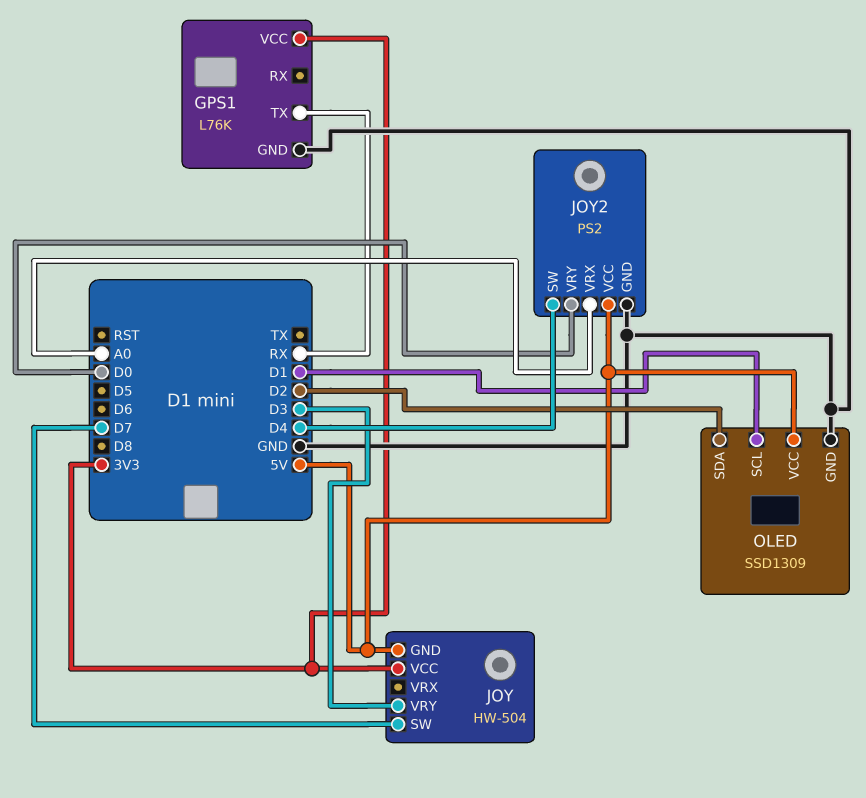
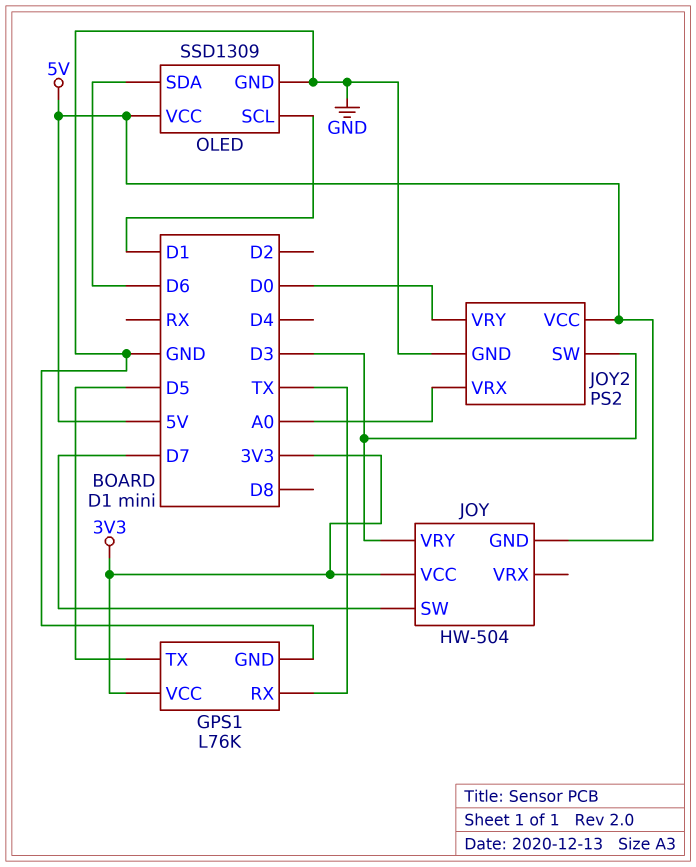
GPS1 pin RX: none -> TX
GPS1 pin TX: RX -> D5
JOY2 pin SW: D4 -> D3
OLED pin SDA: D2 -> D6

